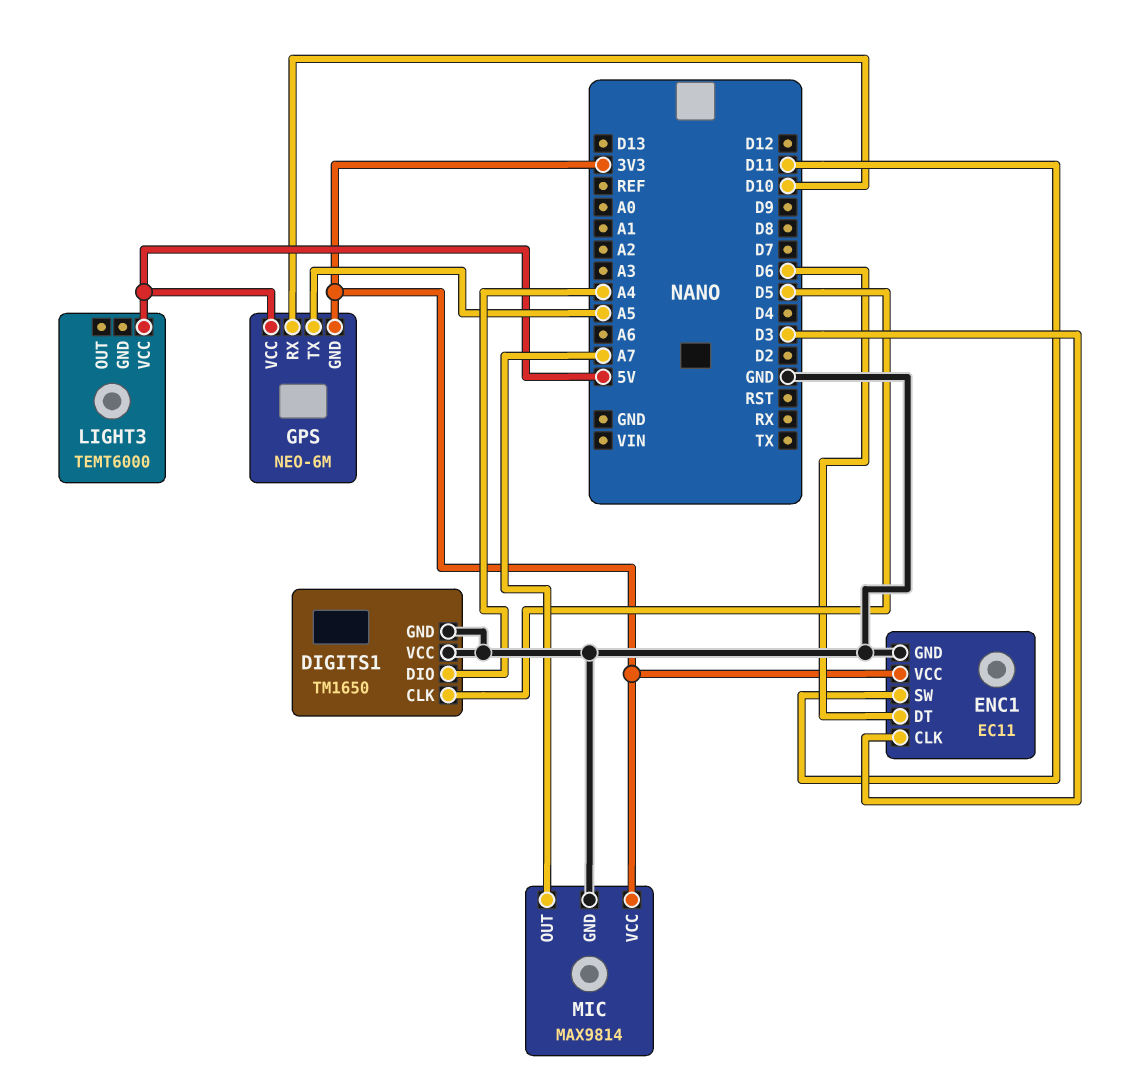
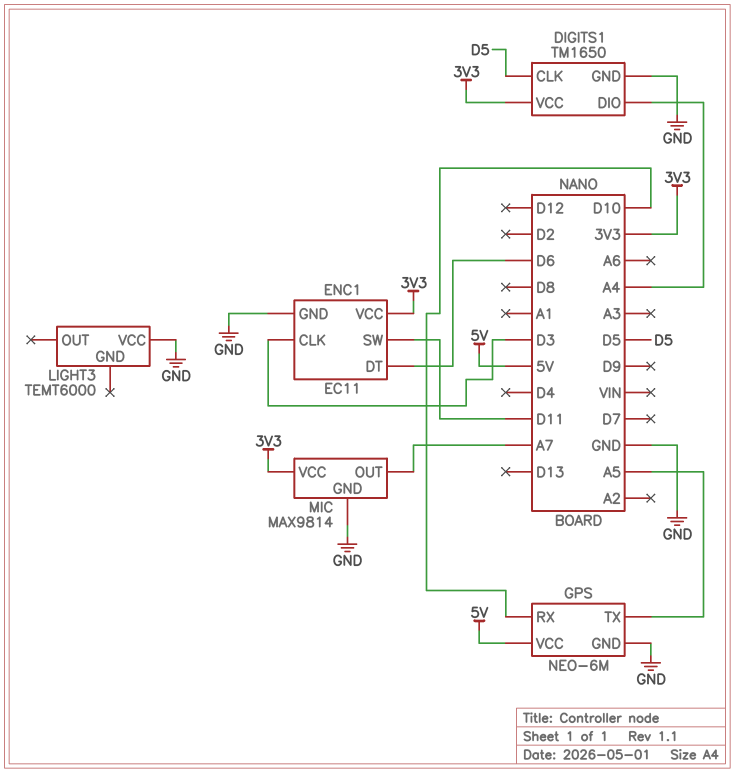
DIGITS1 pin VCC: GND -> 3V3
GPS pin GND: 3V3 -> GND
LIGHT3 pin VCC: 5V -> GND

